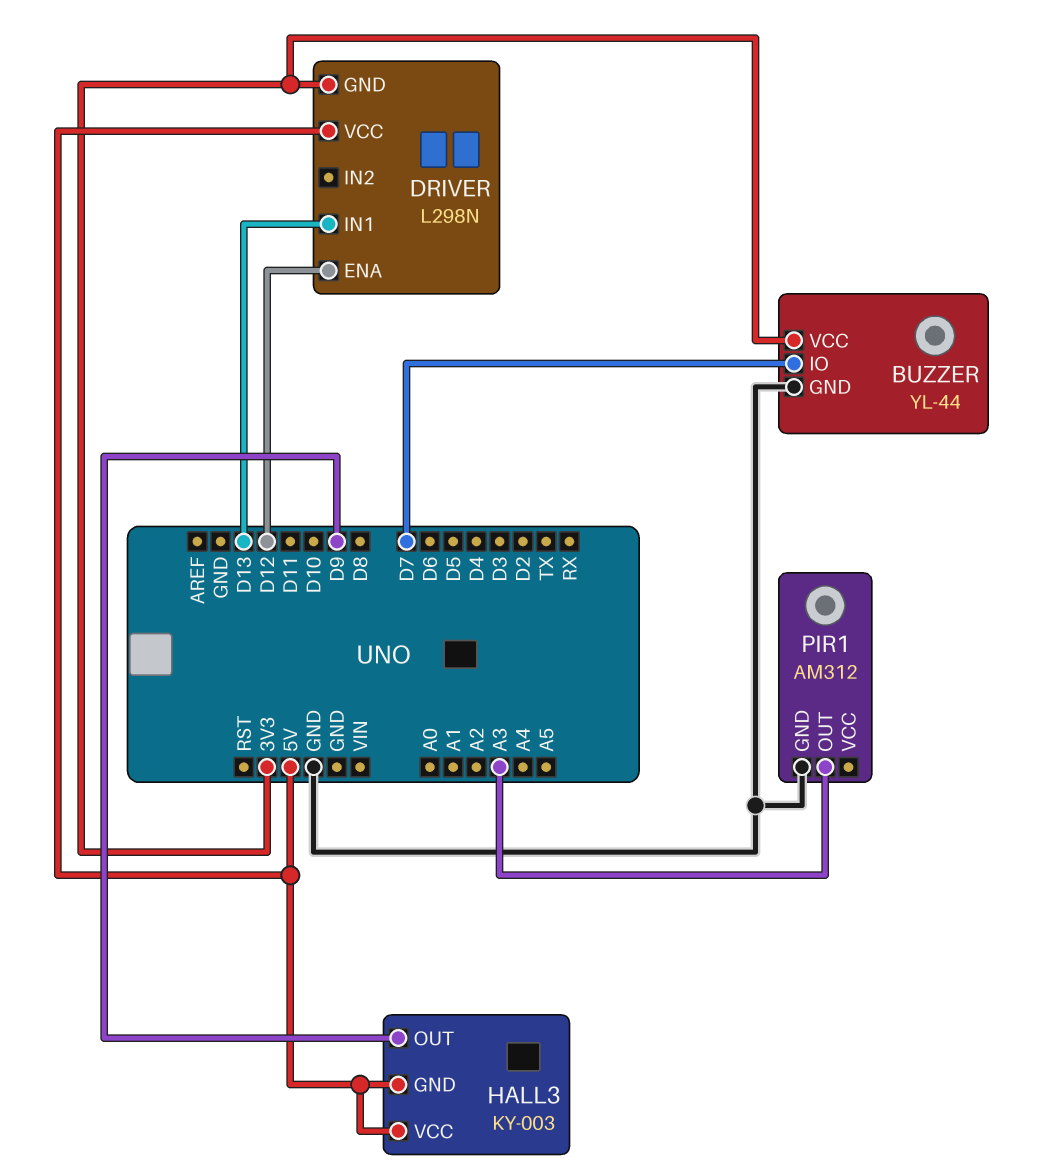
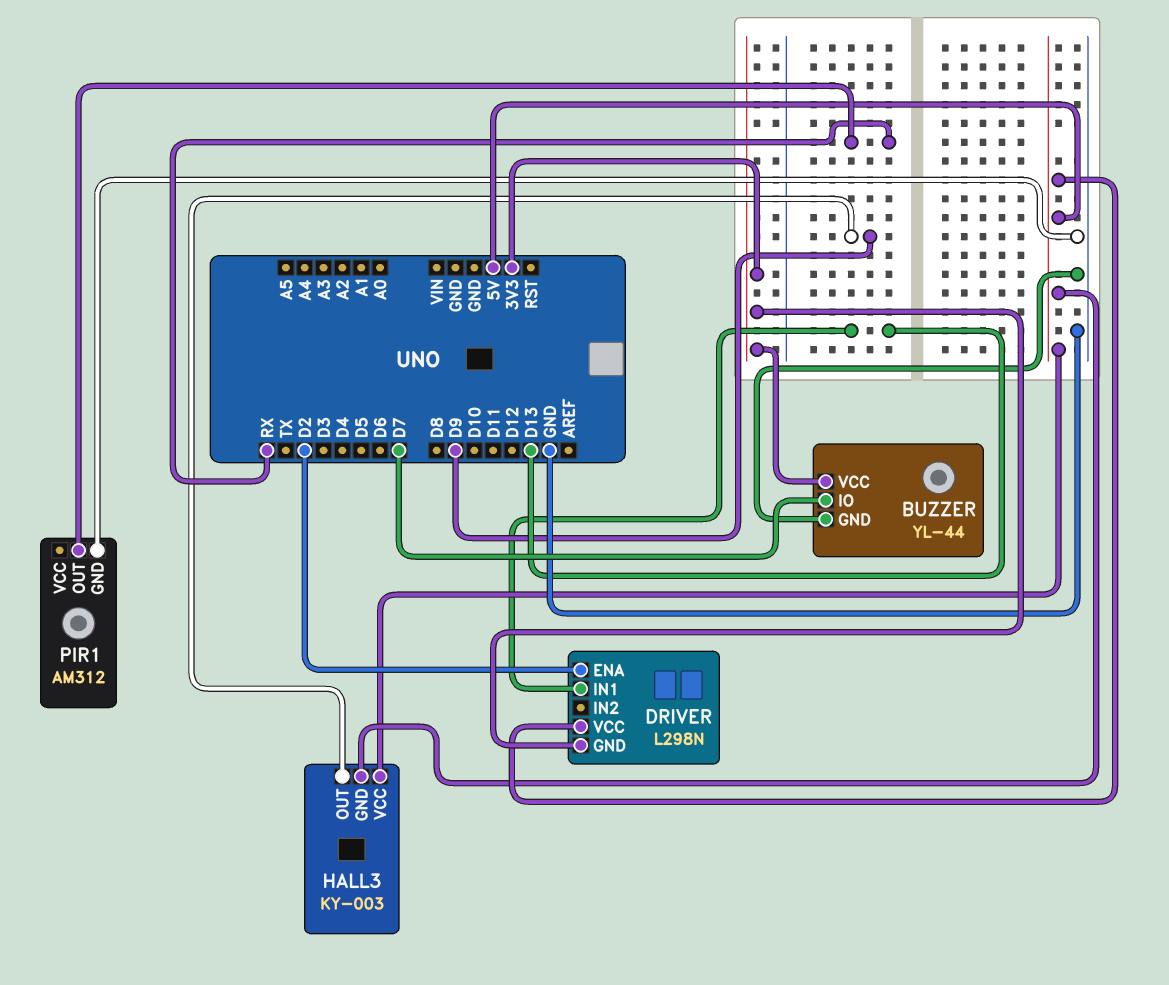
DRIVER pin ENA: D12 -> D2
PIR1 pin OUT: A3 -> RX

